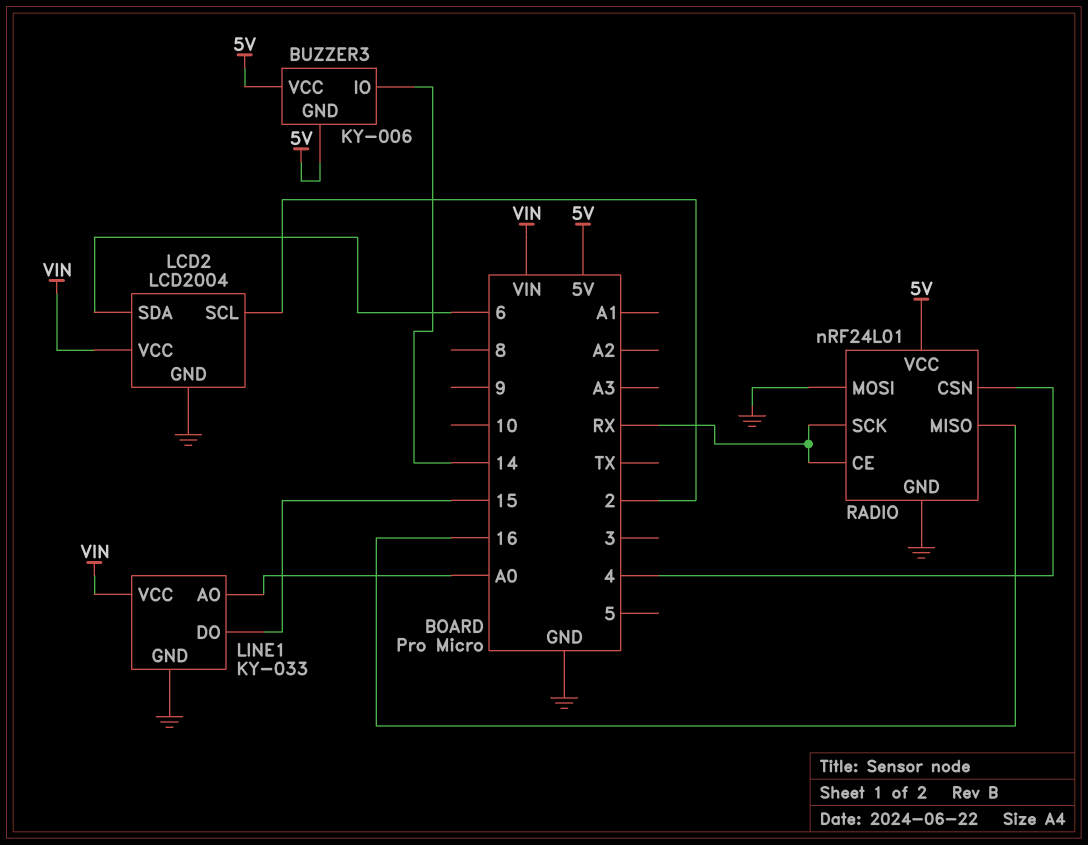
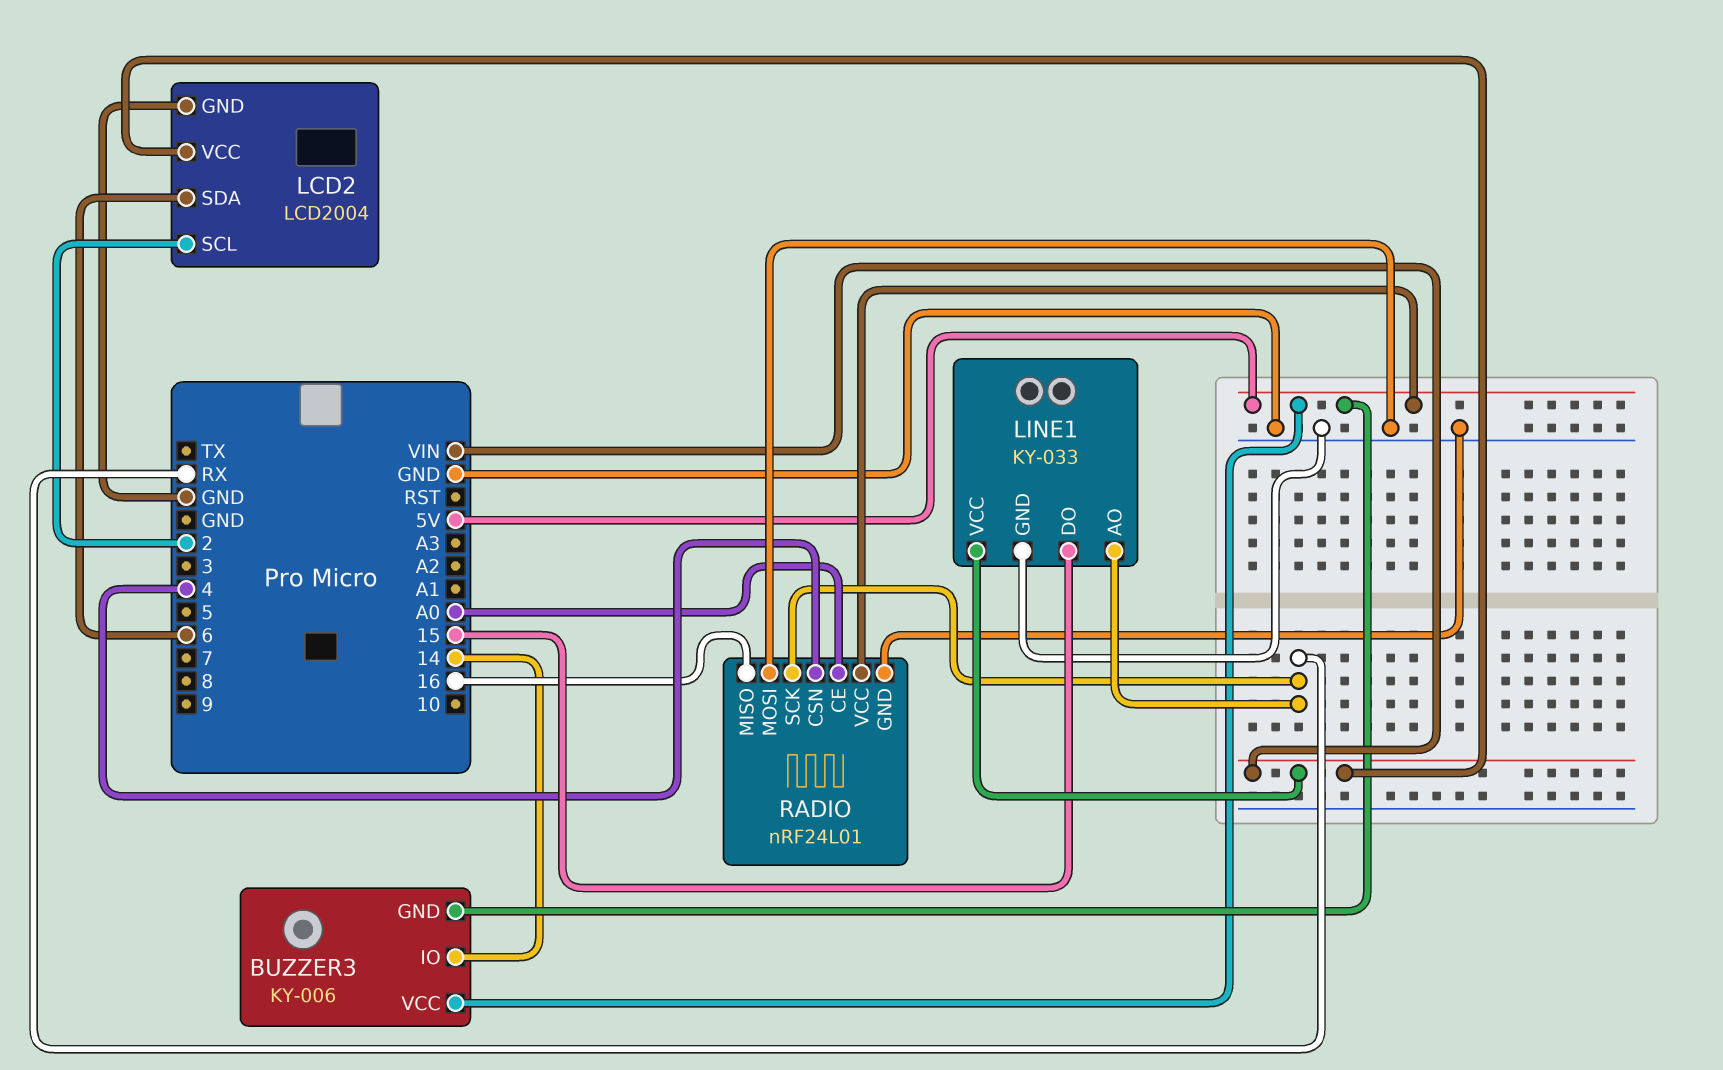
LINE1 pin AO: A0 -> RX
RADIO pin CE: RX -> A0

